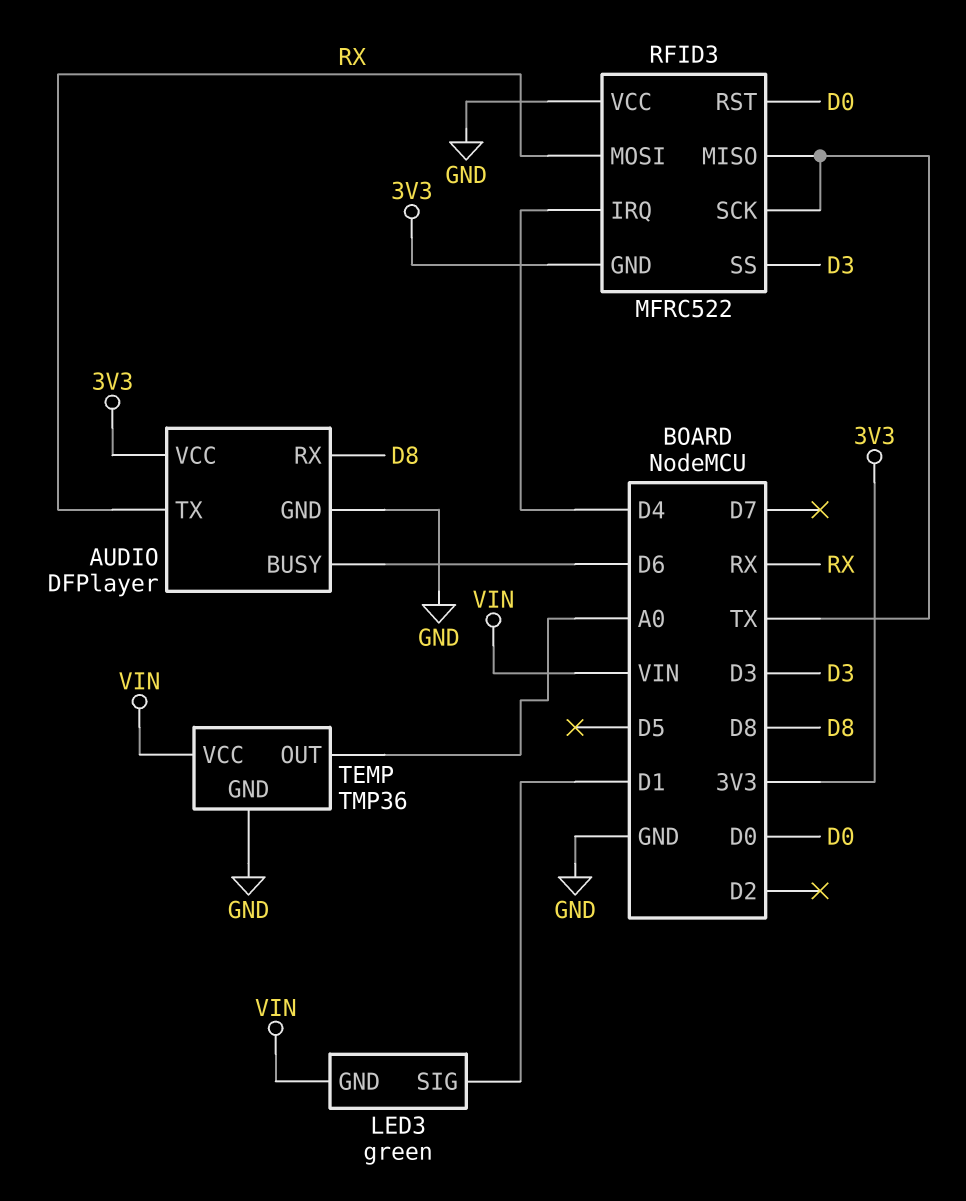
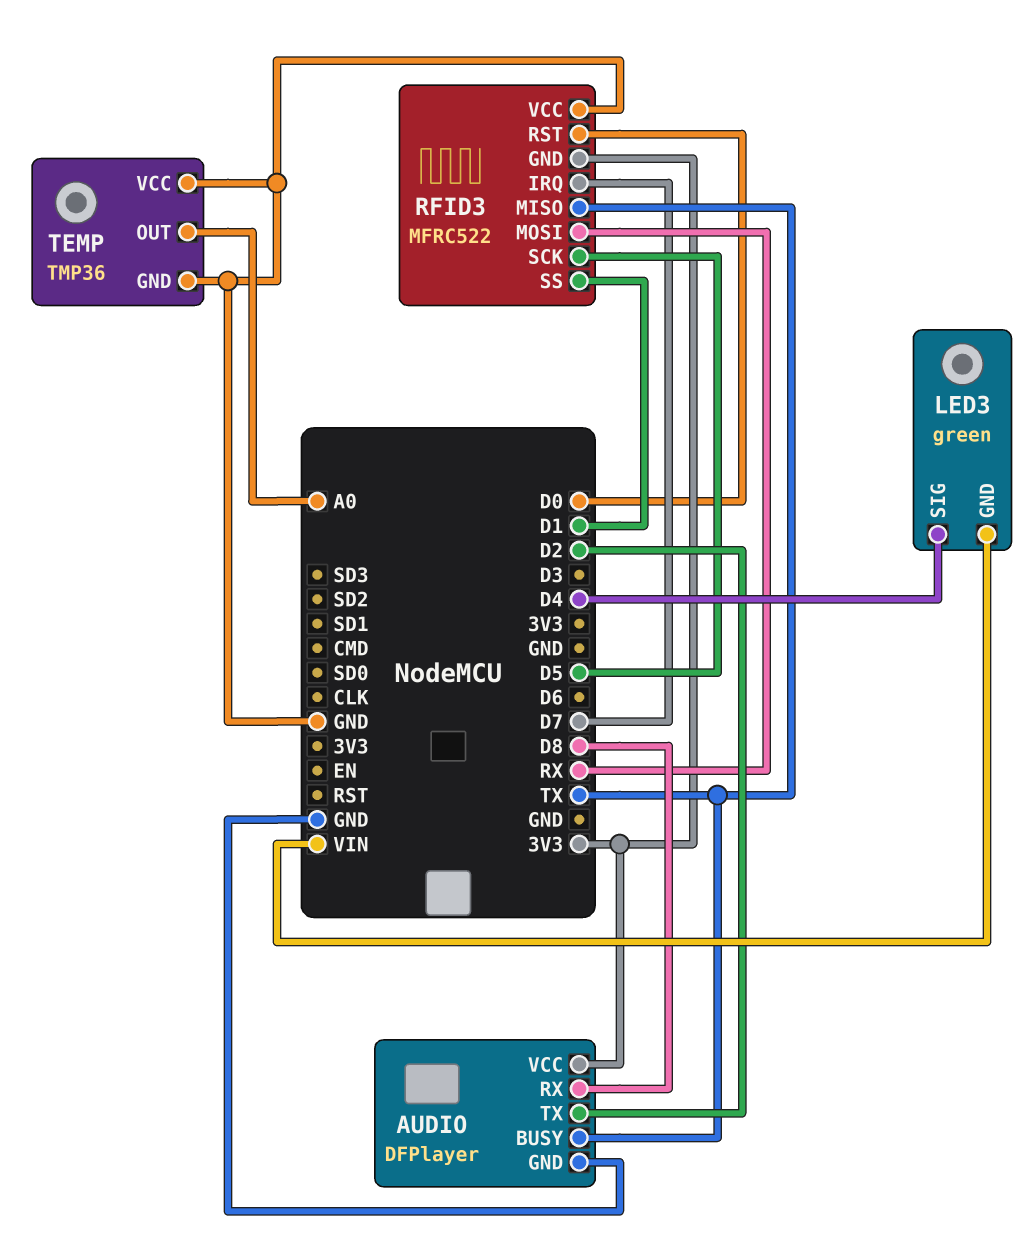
AUDIO pin BUSY: D6 -> TX
AUDIO pin TX: RX -> D2
LED3 pin SIG: D1 -> D4
RFID3 pin IRQ: D4 -> D7
RFID3 pin SCK: TX -> D5
RFID3 pin SS: D3 -> D1
TEMP pin VCC: VIN -> GND

